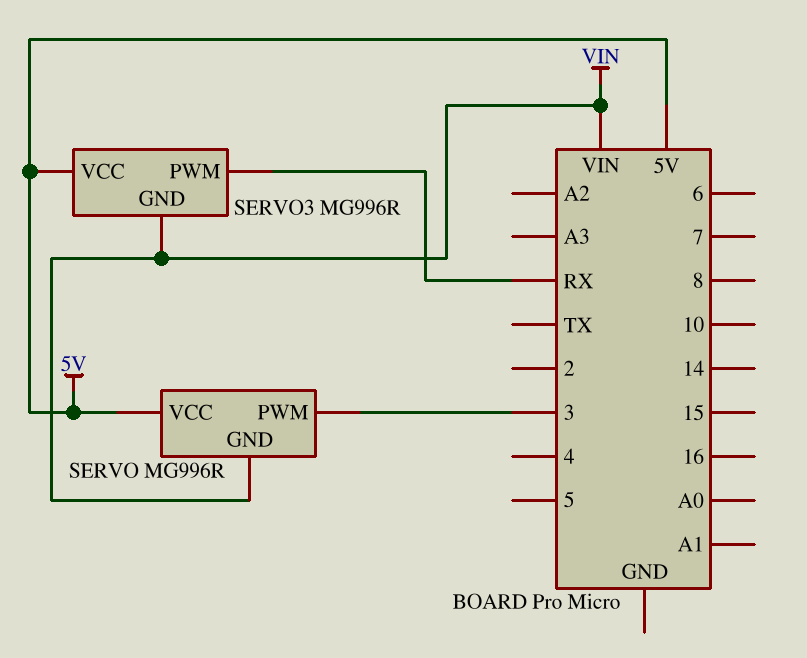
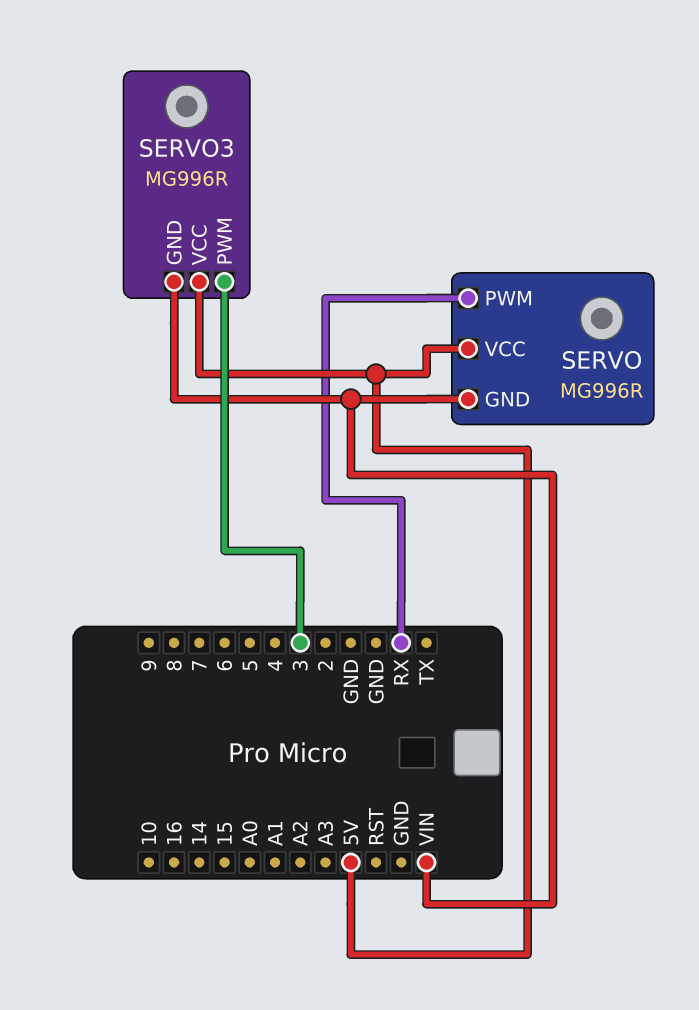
SERVO pin PWM: 3 -> RX
SERVO3 pin PWM: RX -> 3

